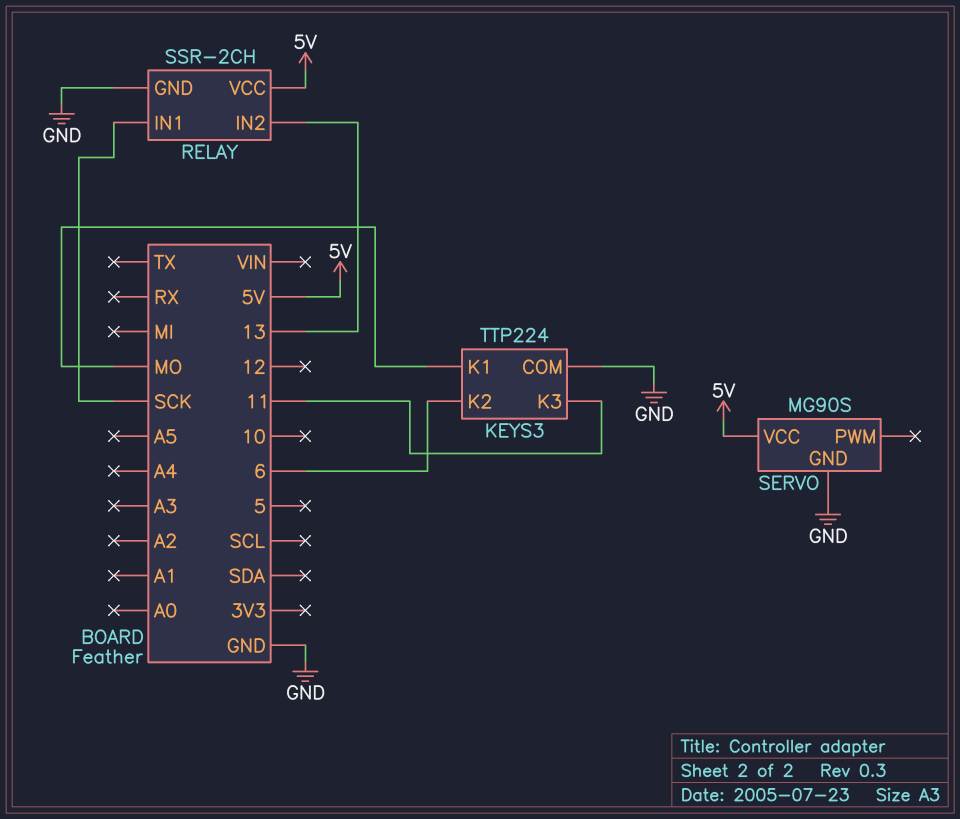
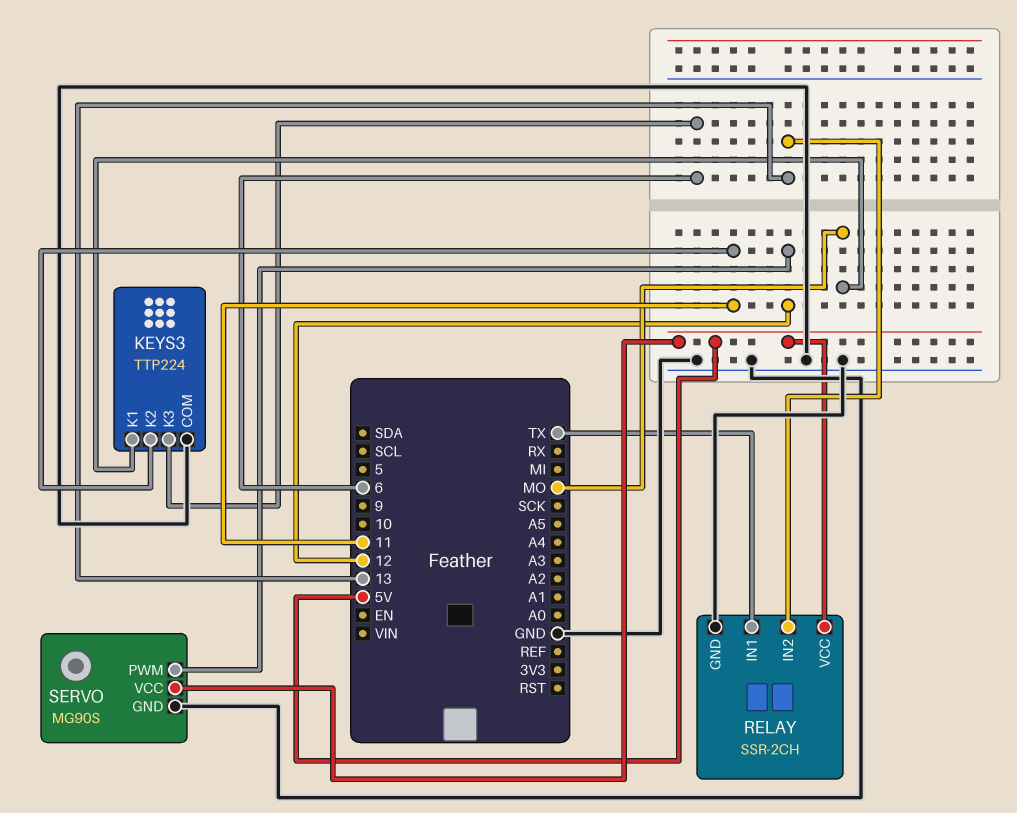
KEYS3 pin K2: 6 -> 11
KEYS3 pin K3: 11 -> 6
RELAY pin IN1: SCK -> TX
SERVO pin PWM: none -> 12

